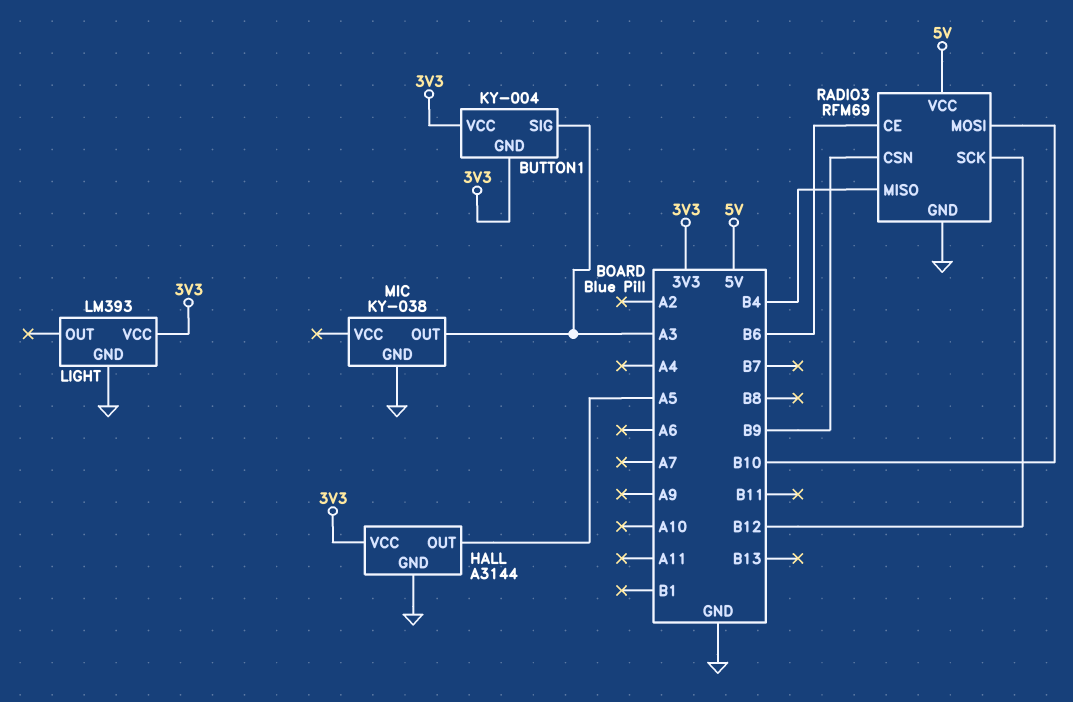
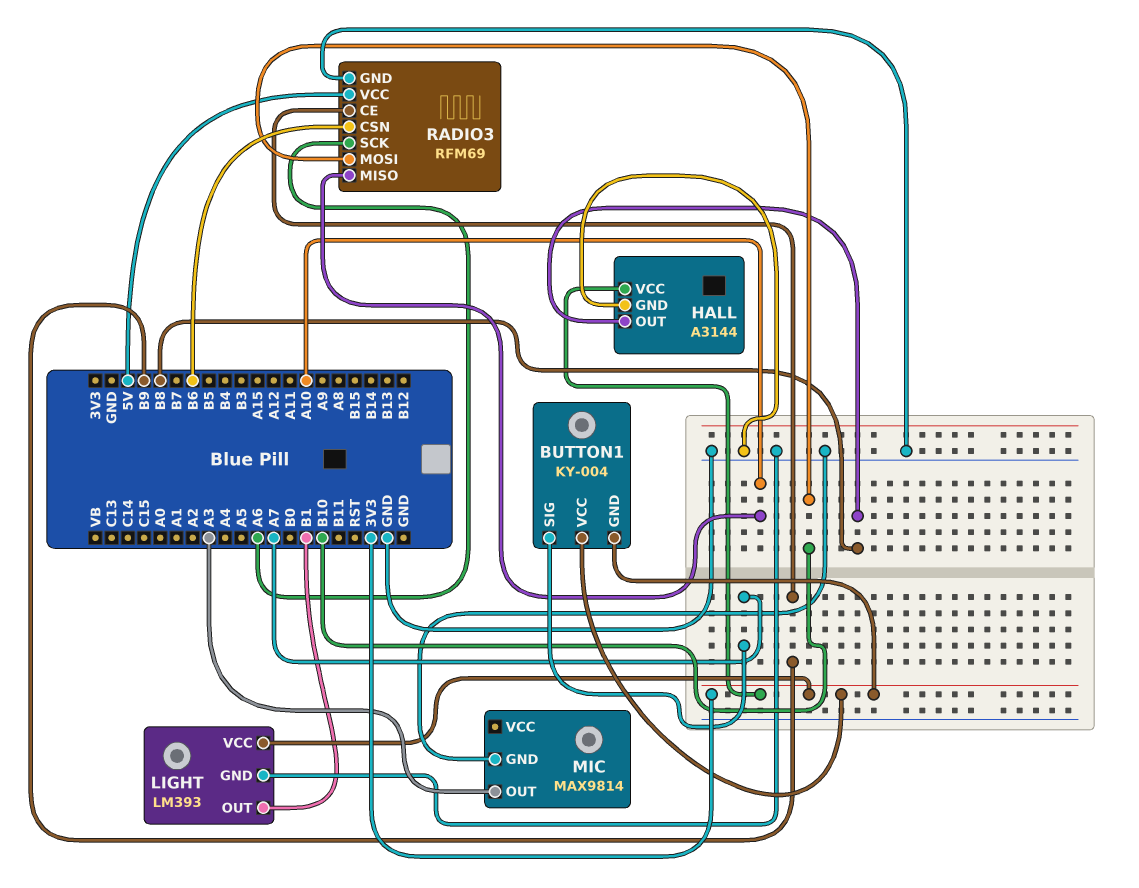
BUTTON1 pin SIG: A3 -> A7
HALL pin OUT: A5 -> B8
LIGHT pin OUT: none -> B1
MIC: KY-038 -> MAX9814
RADIO3 pin CE: B6 -> B9
RADIO3 pin CSN: B9 -> B6
RADIO3 pin MISO: B4 -> A10
RADIO3 pin SCK: B12 -> A6

